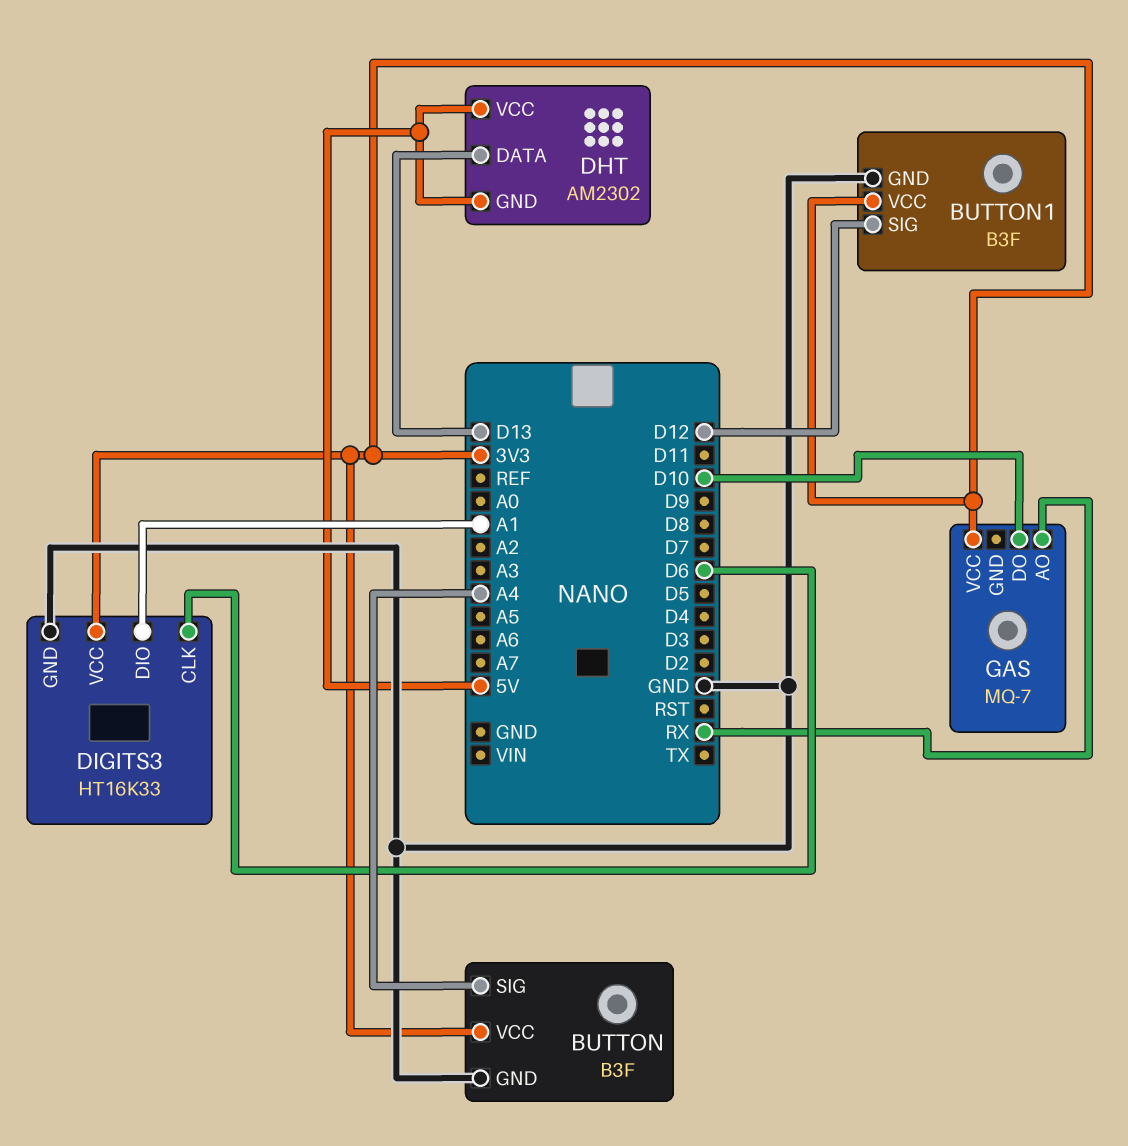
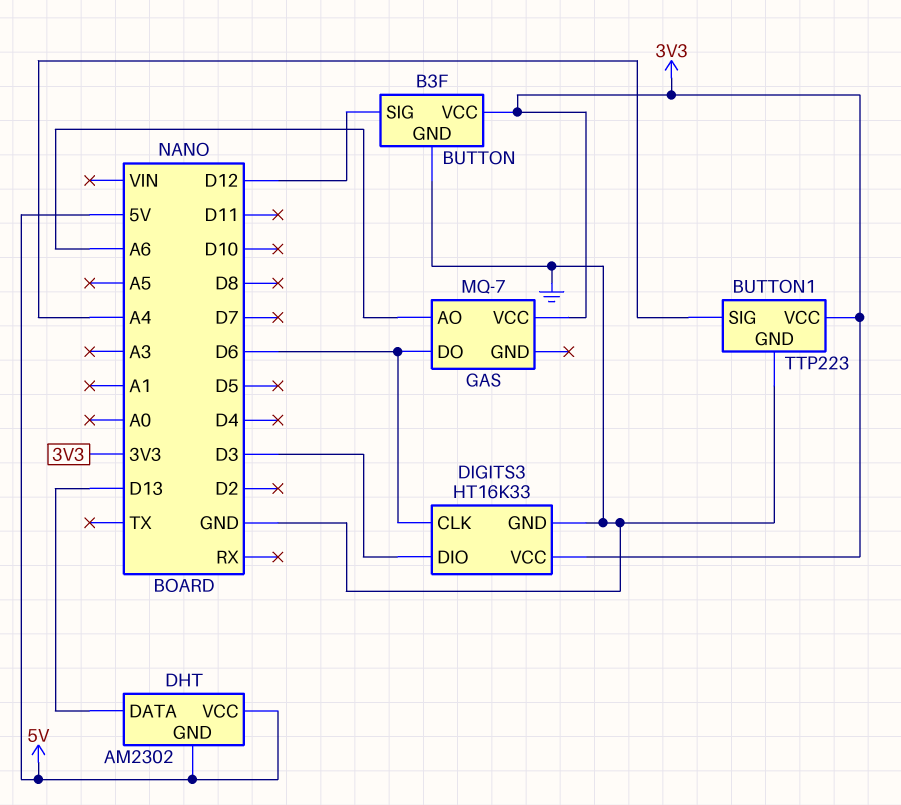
BUTTON pin SIG: A4 -> D12
BUTTON1: B3F -> TTP223
BUTTON1 pin SIG: D12 -> A4
DIGITS3 pin DIO: A1 -> D3
GAS pin AO: RX -> A6
GAS pin DO: D10 -> D6

